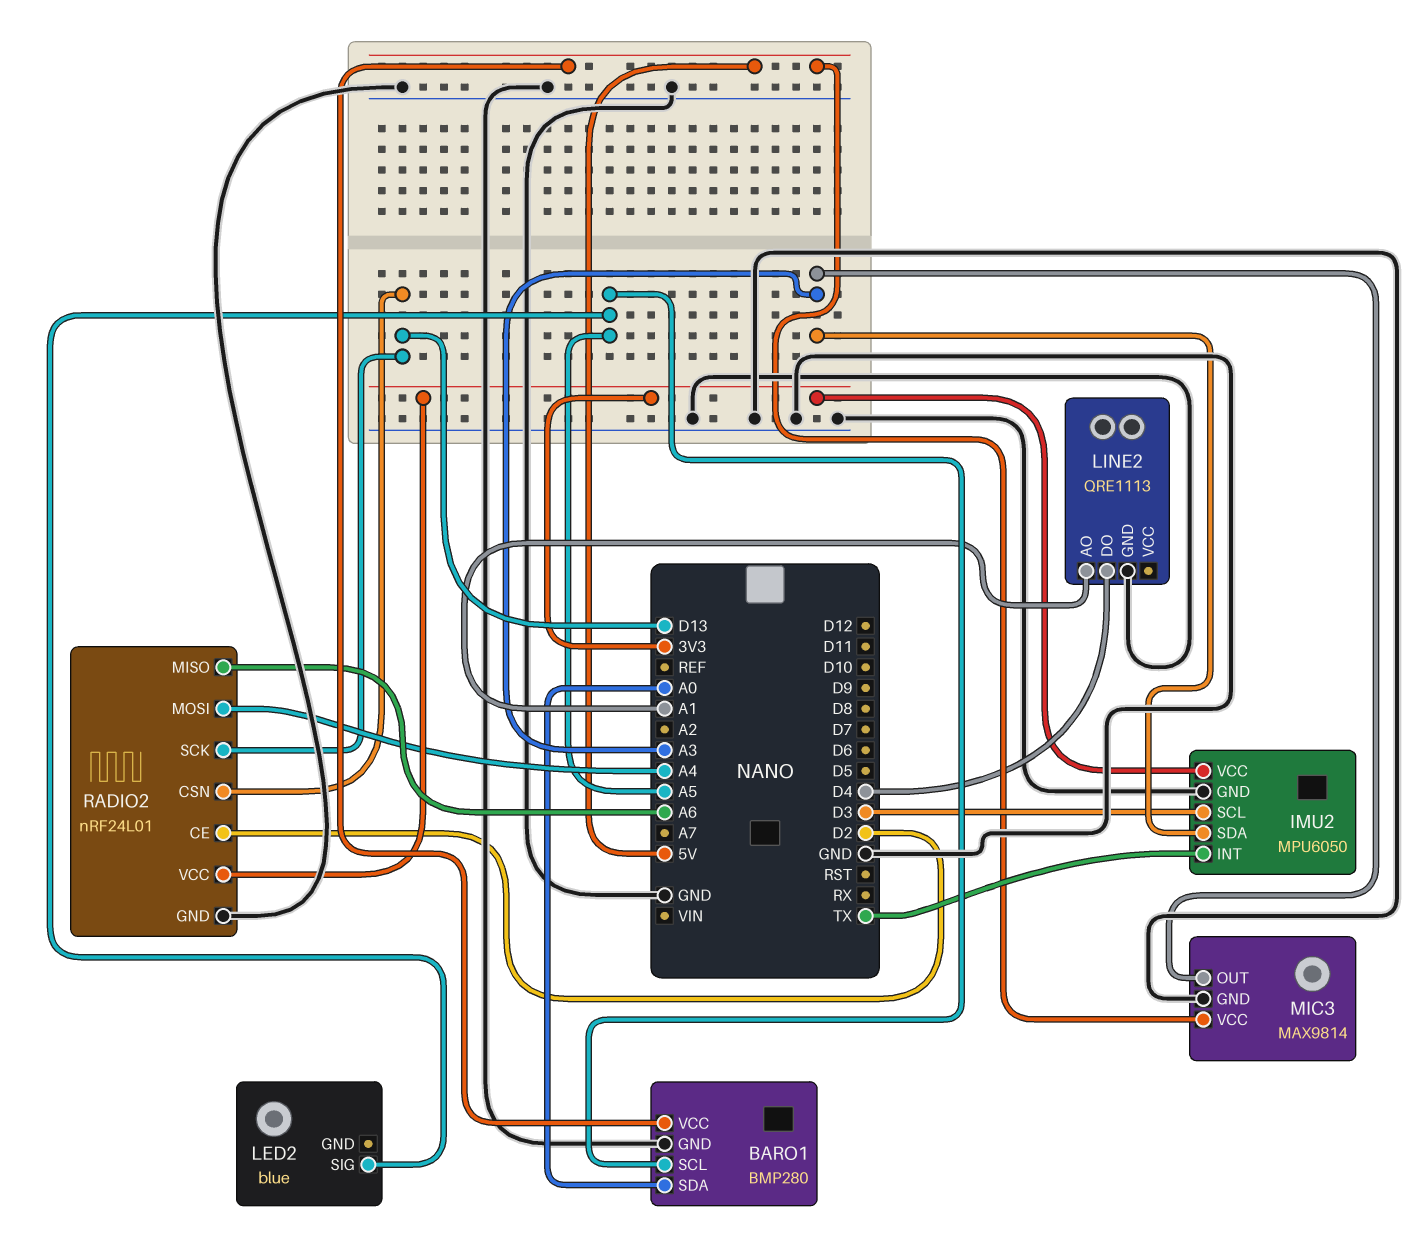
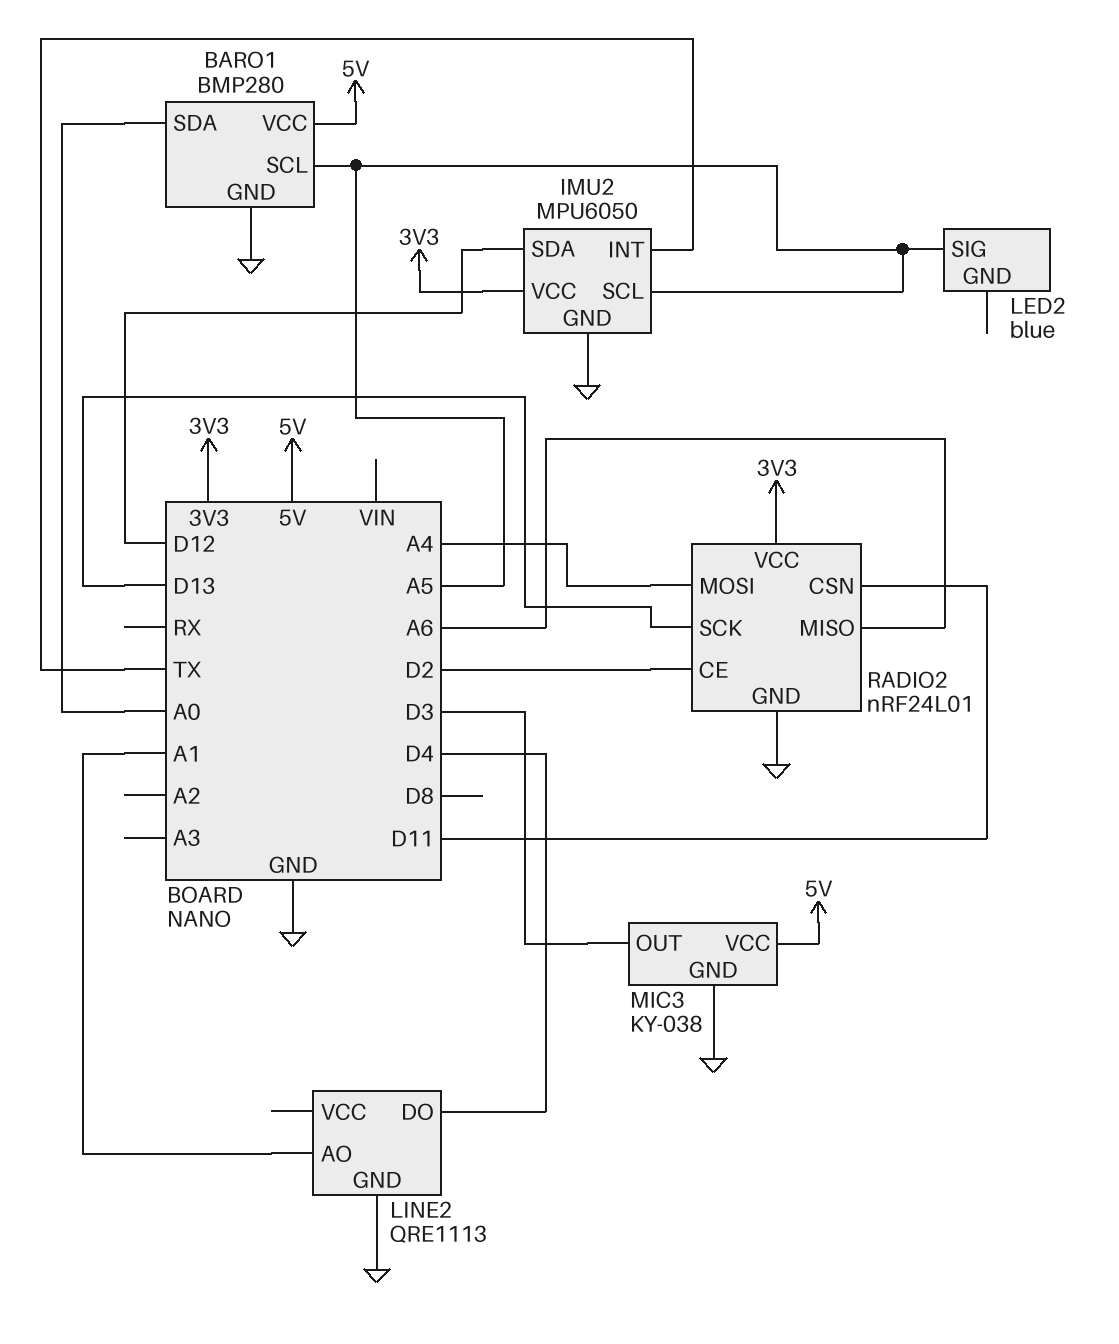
IMU2 pin SCL: D3 -> A5
IMU2 pin SDA: A3 -> D12
MIC3: MAX9814 -> KY-038
MIC3 pin OUT: A3 -> D3
RADIO2 pin CSN: D13 -> D11

